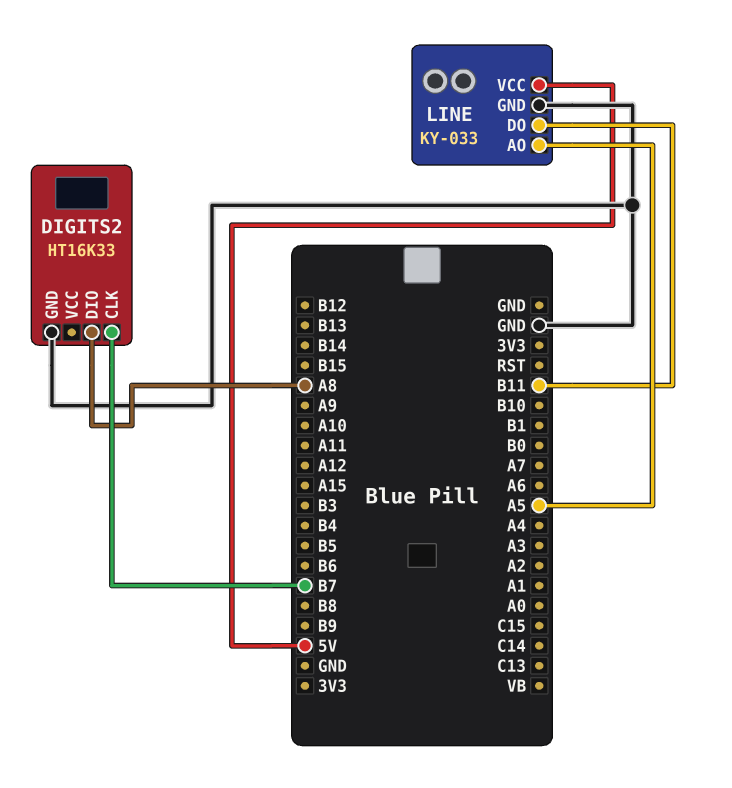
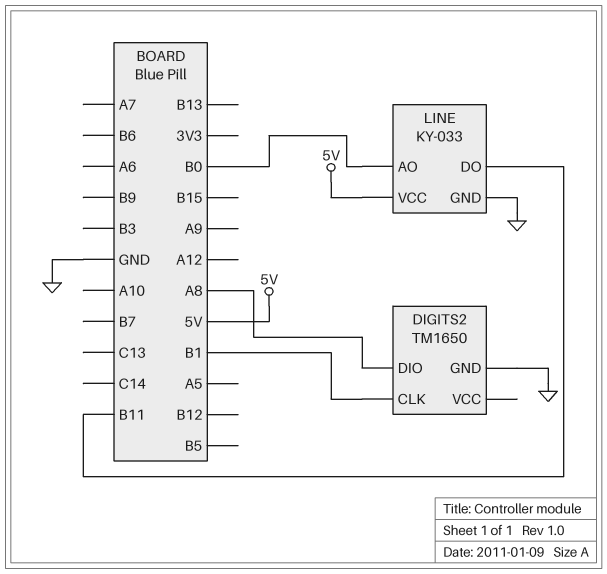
DIGITS2: HT16K33 -> TM1650
DIGITS2 pin CLK: B7 -> B1
LINE pin AO: A5 -> B0

